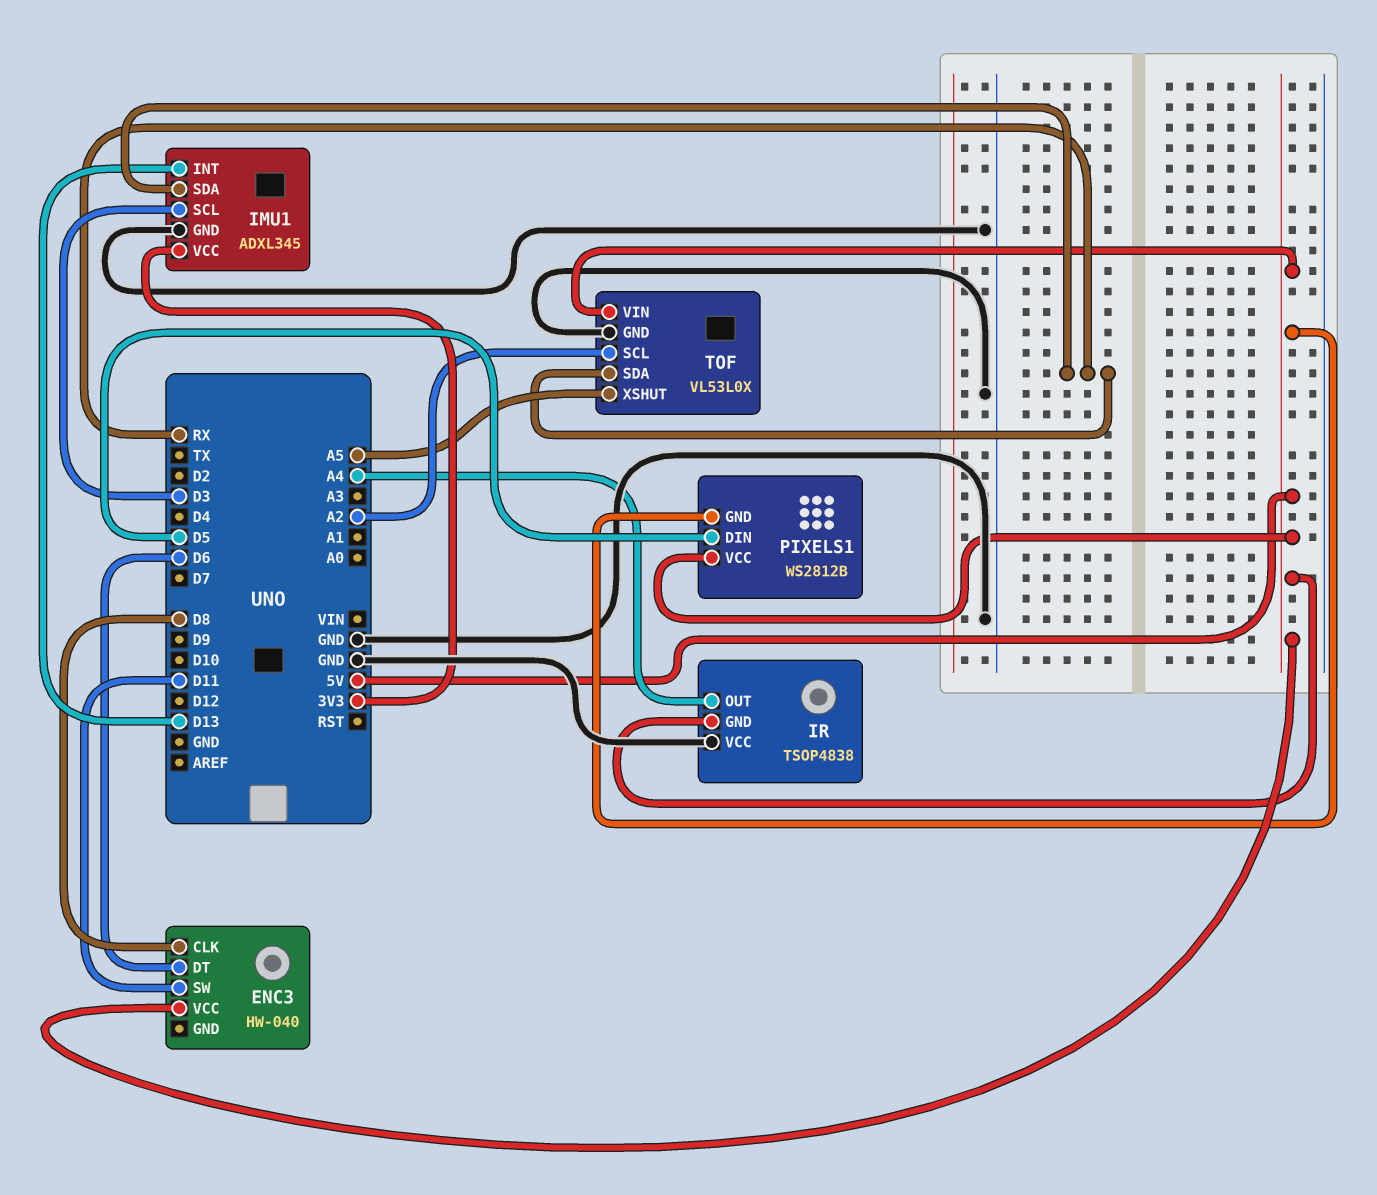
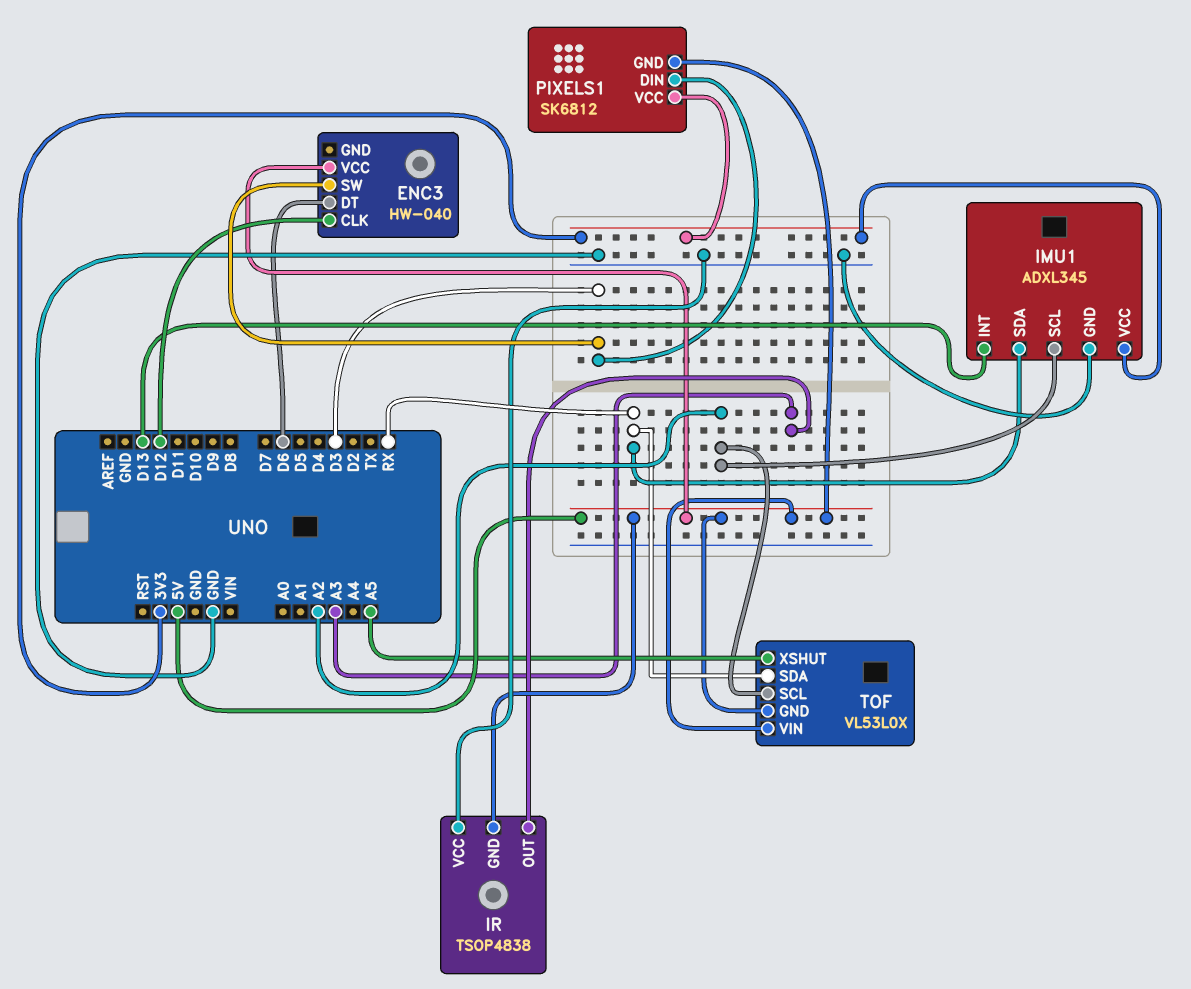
ENC3 pin CLK: D8 -> D12
ENC3 pin SW: D11 -> D3
IMU1 pin SCL: D3 -> A2
IR pin OUT: A4 -> A3
PIXELS1: WS2812B -> SK6812
PIXELS1 pin DIN: D5 -> D3
PIXELS1 pin VCC: 5V -> 3V3
TOF pin GND: GND -> 5V

